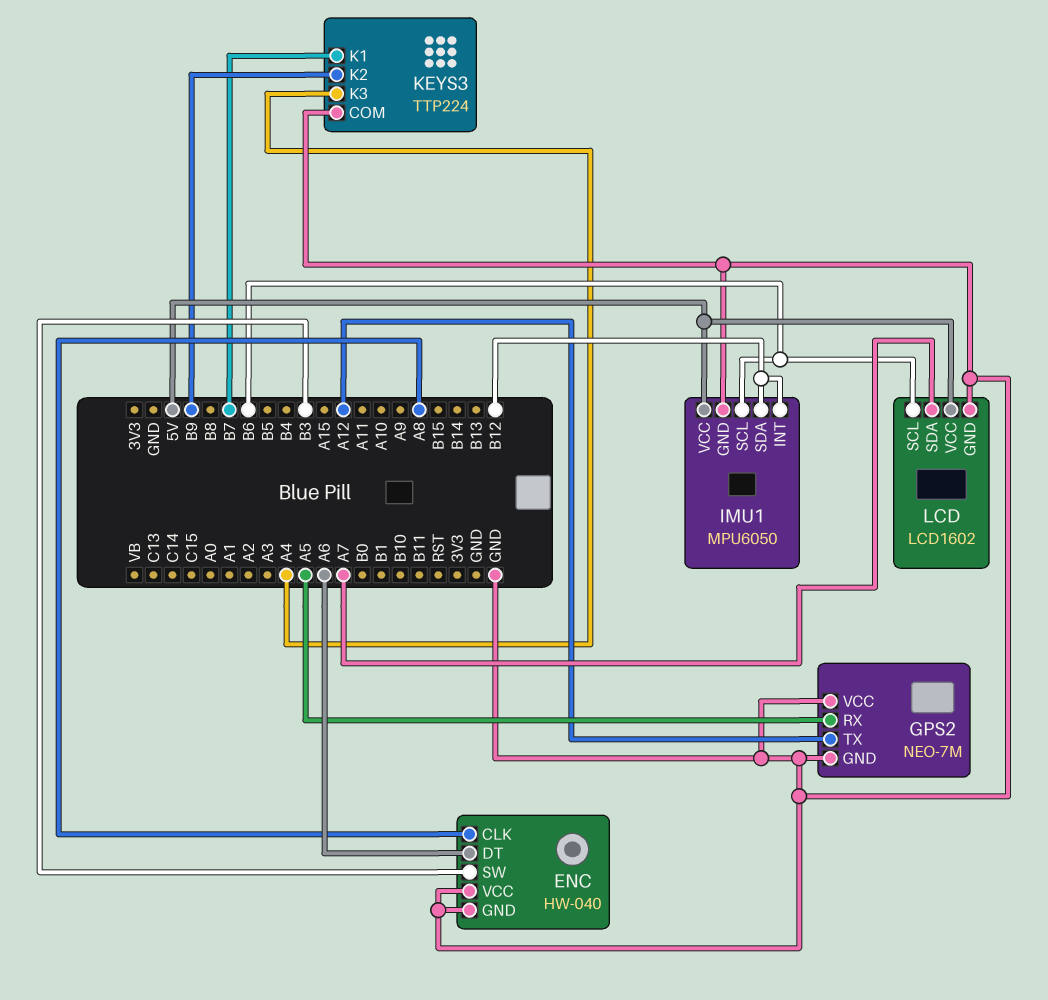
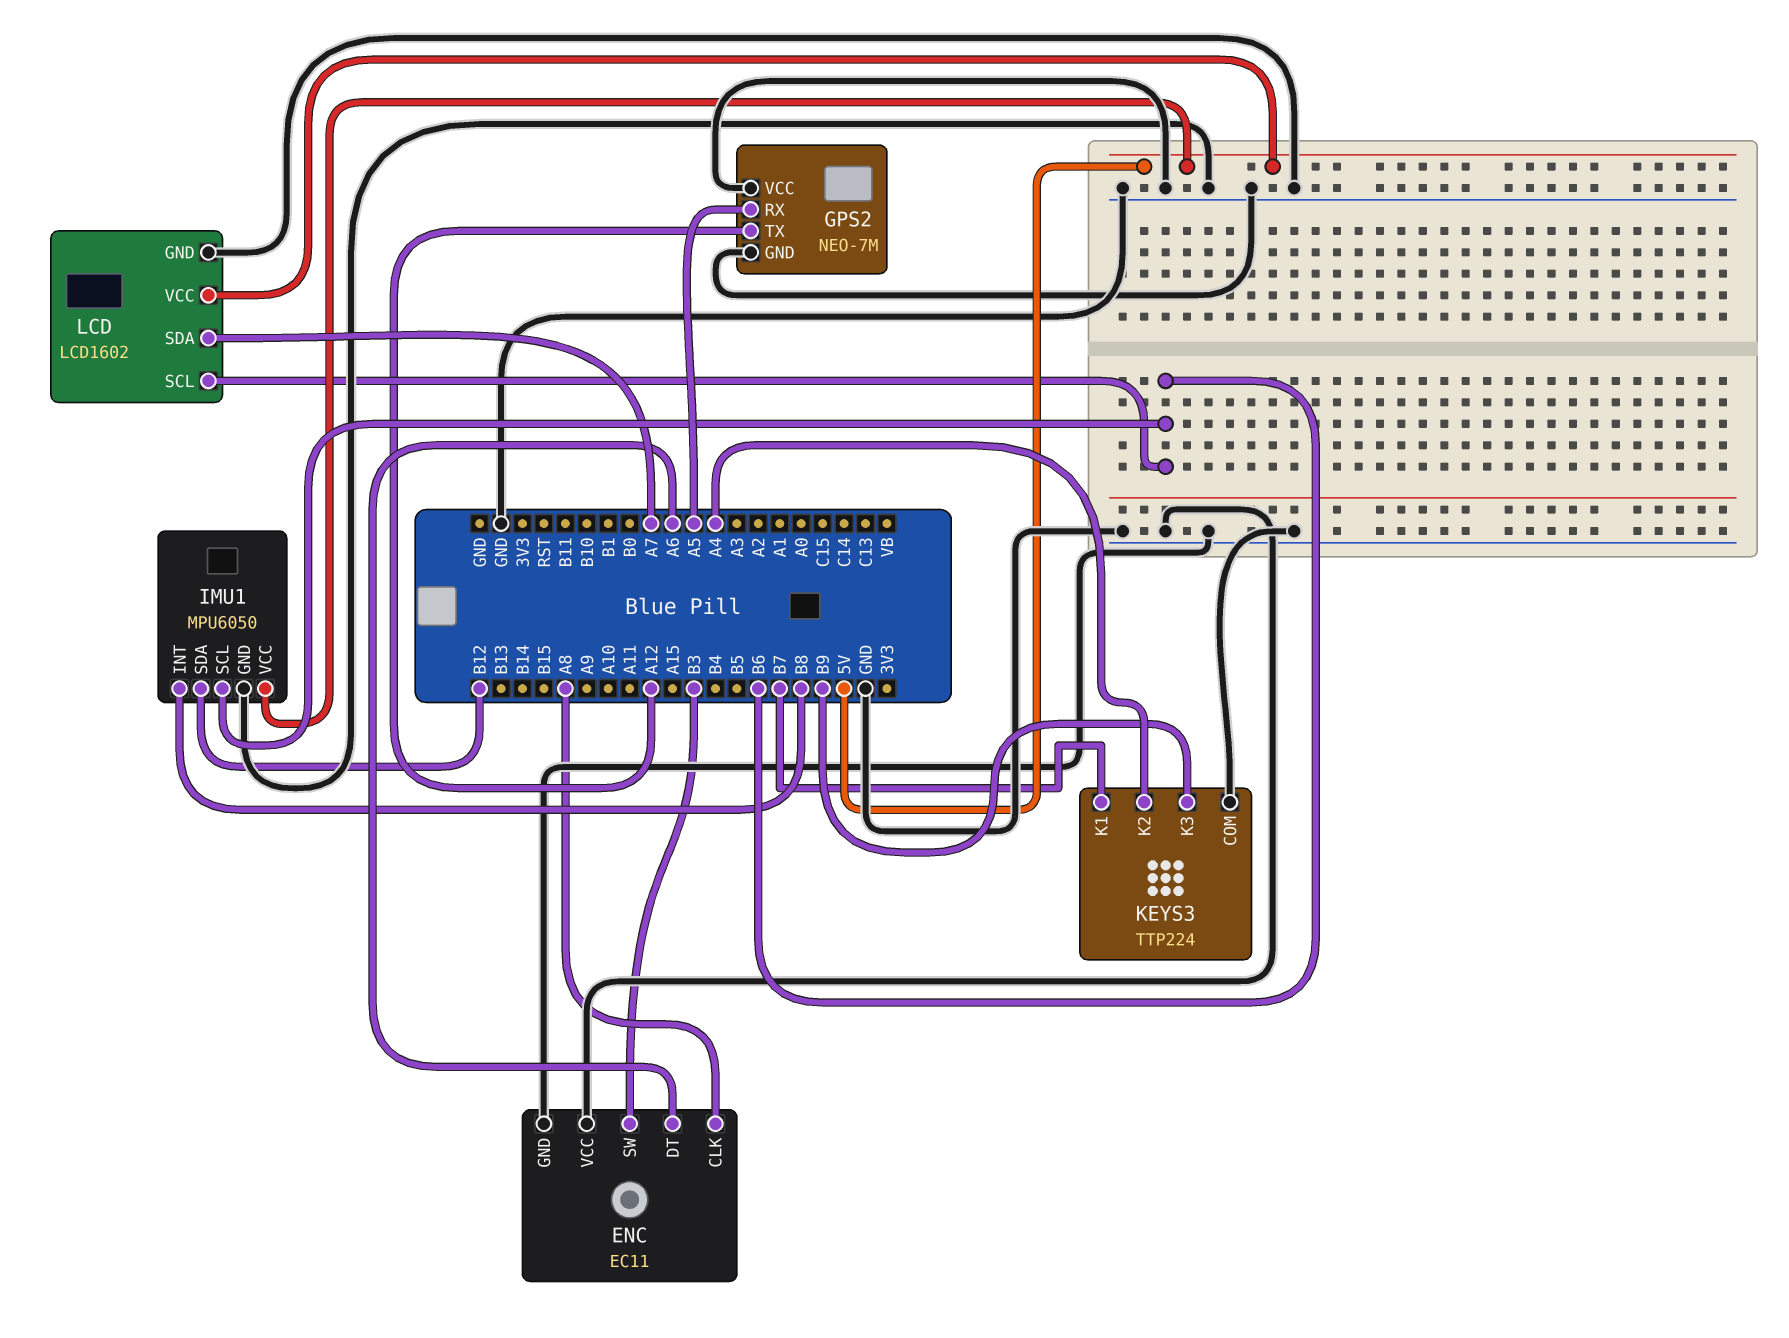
ENC: HW-040 -> EC11
IMU1 pin INT: B12 -> B8
KEYS3 pin K2: B9 -> A4
KEYS3 pin K3: A4 -> B9

